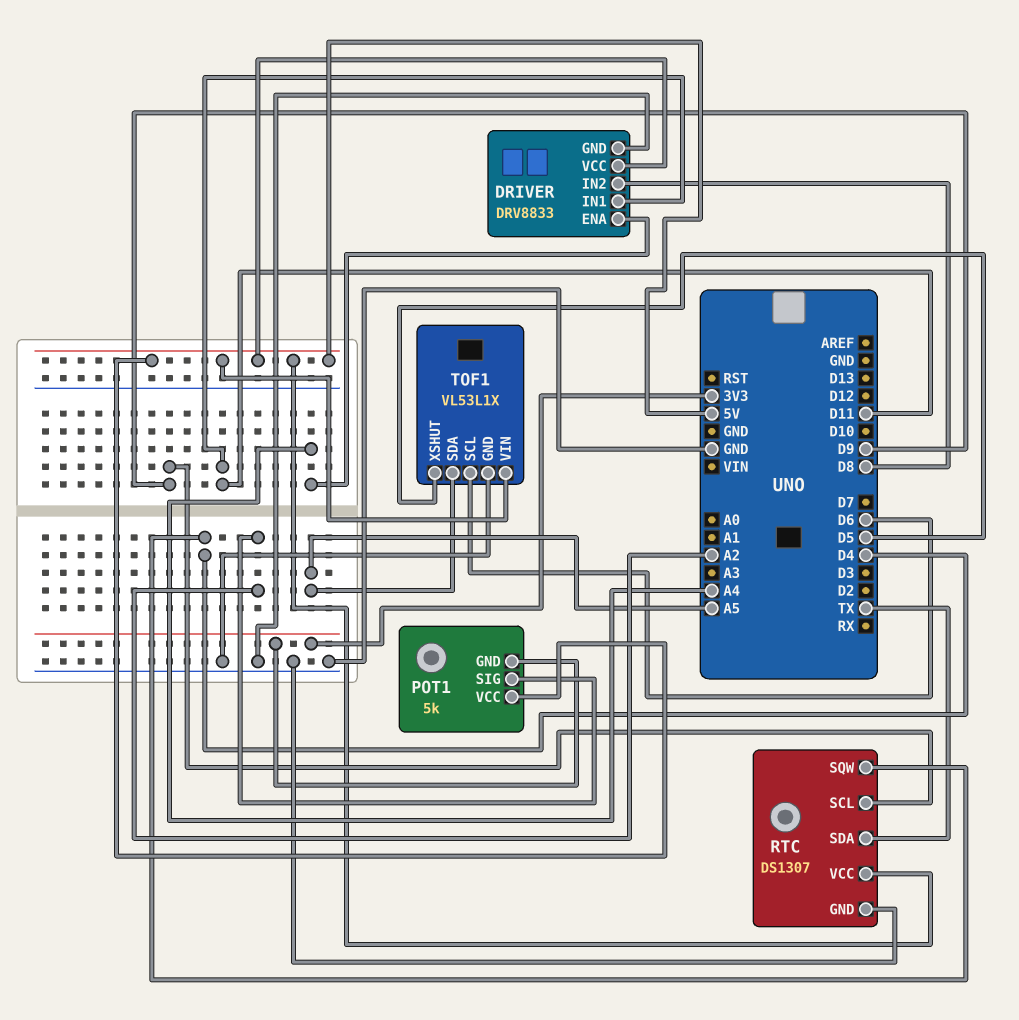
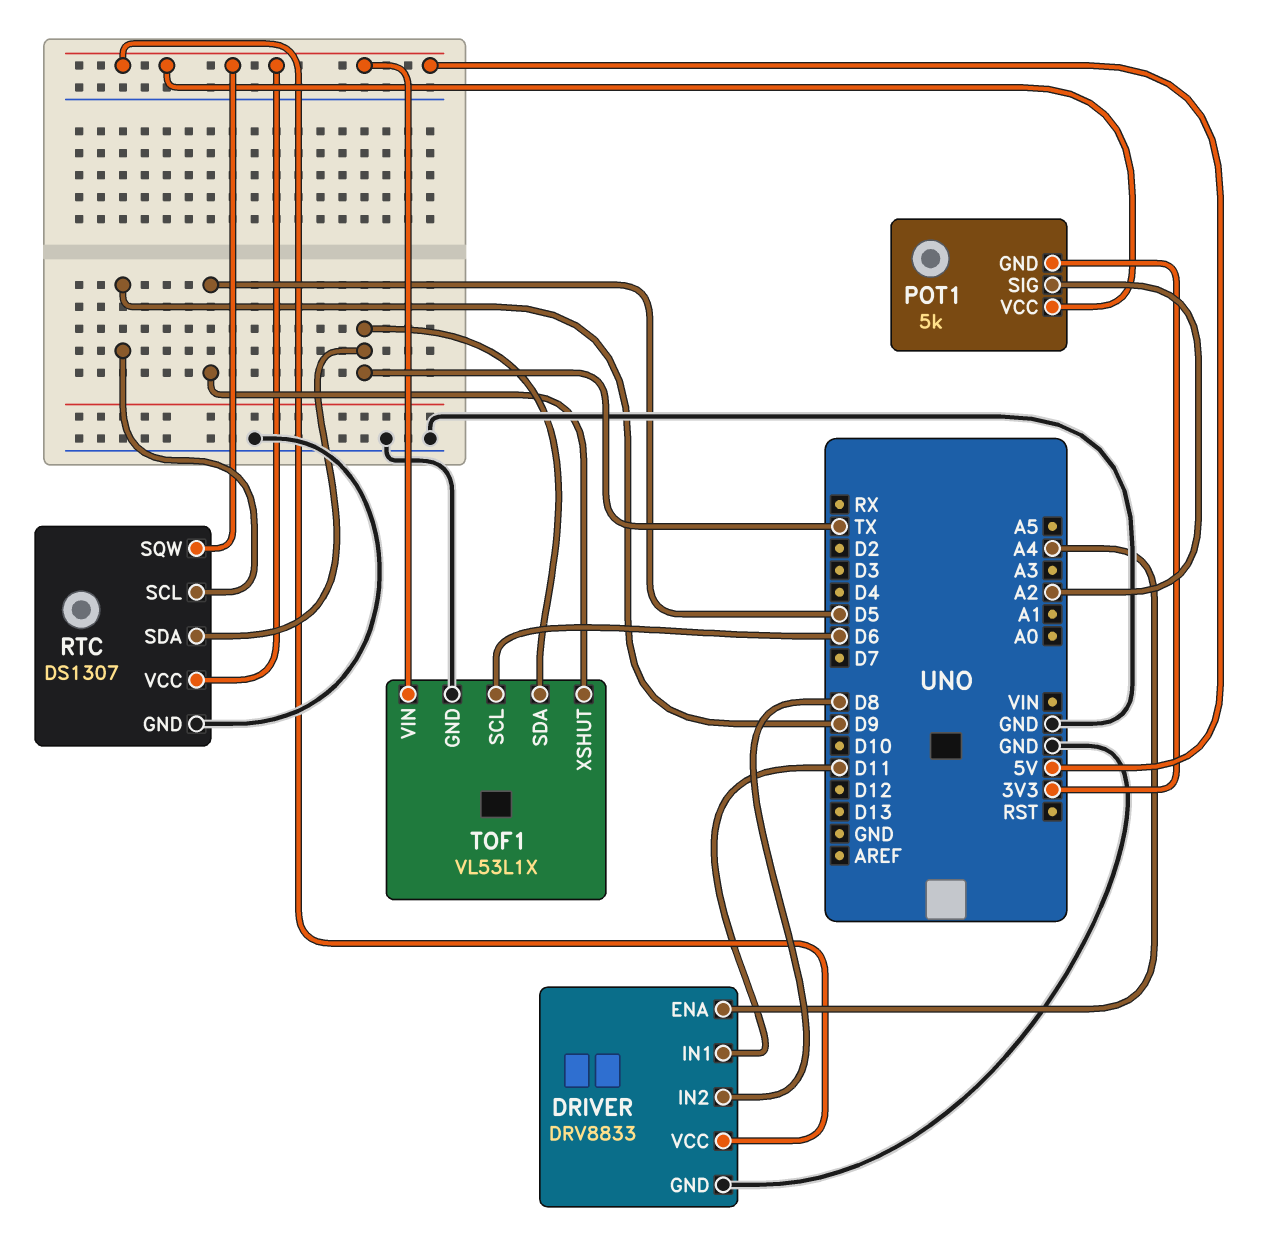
RTC pin SQW: D4 -> 5V
TOF1 pin SDA: A5 -> TX

